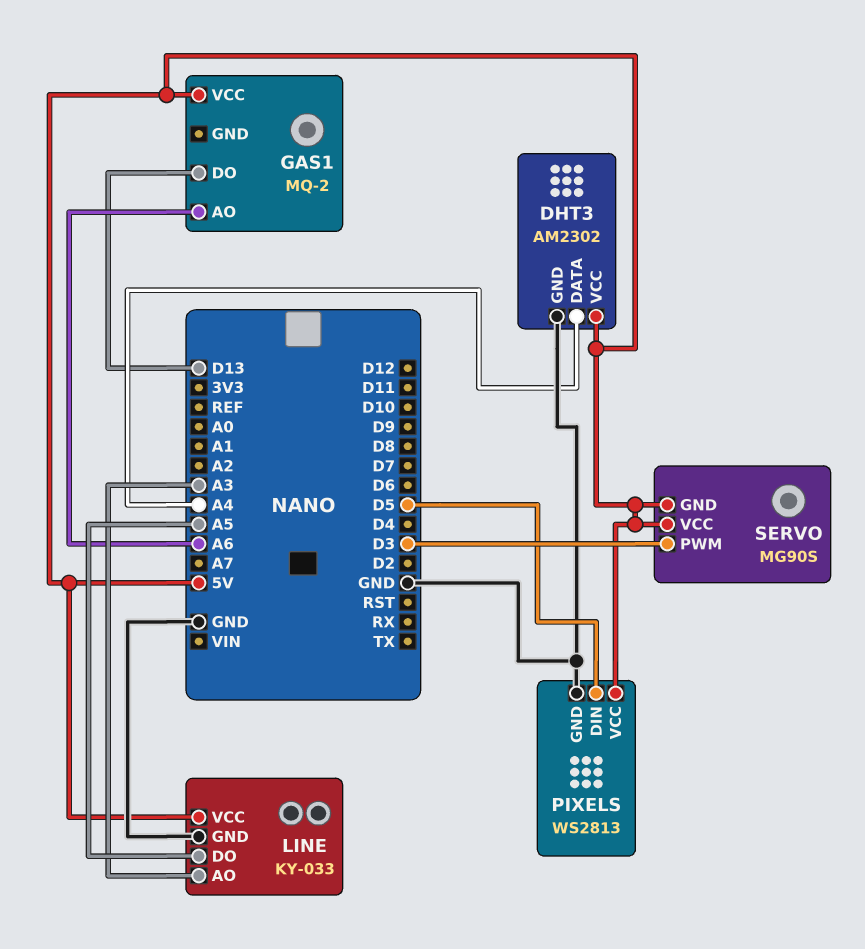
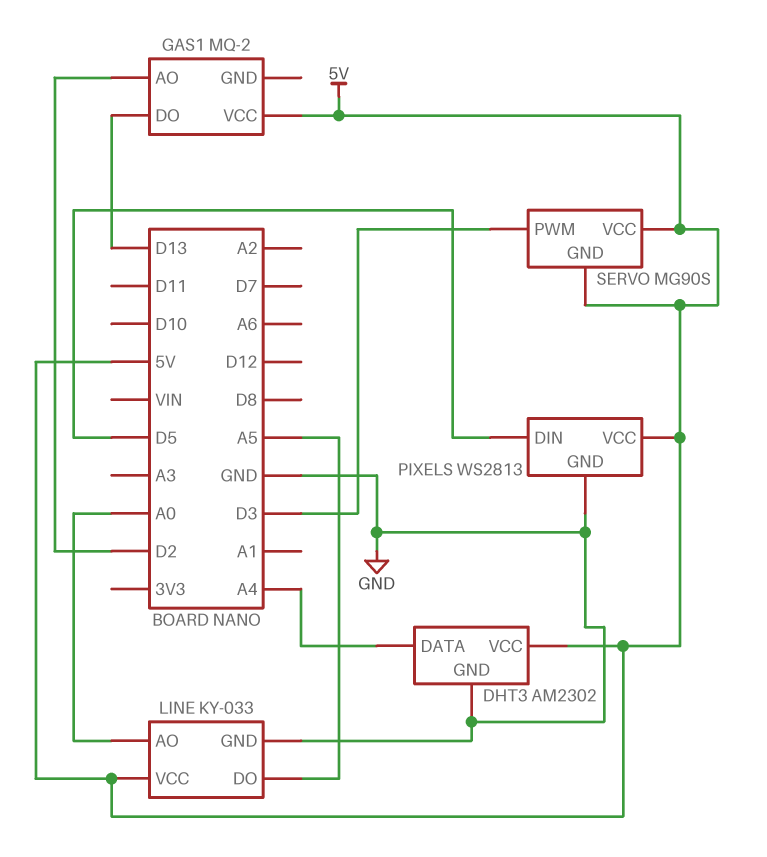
GAS1 pin AO: A6 -> D2
LINE pin AO: A3 -> A0

